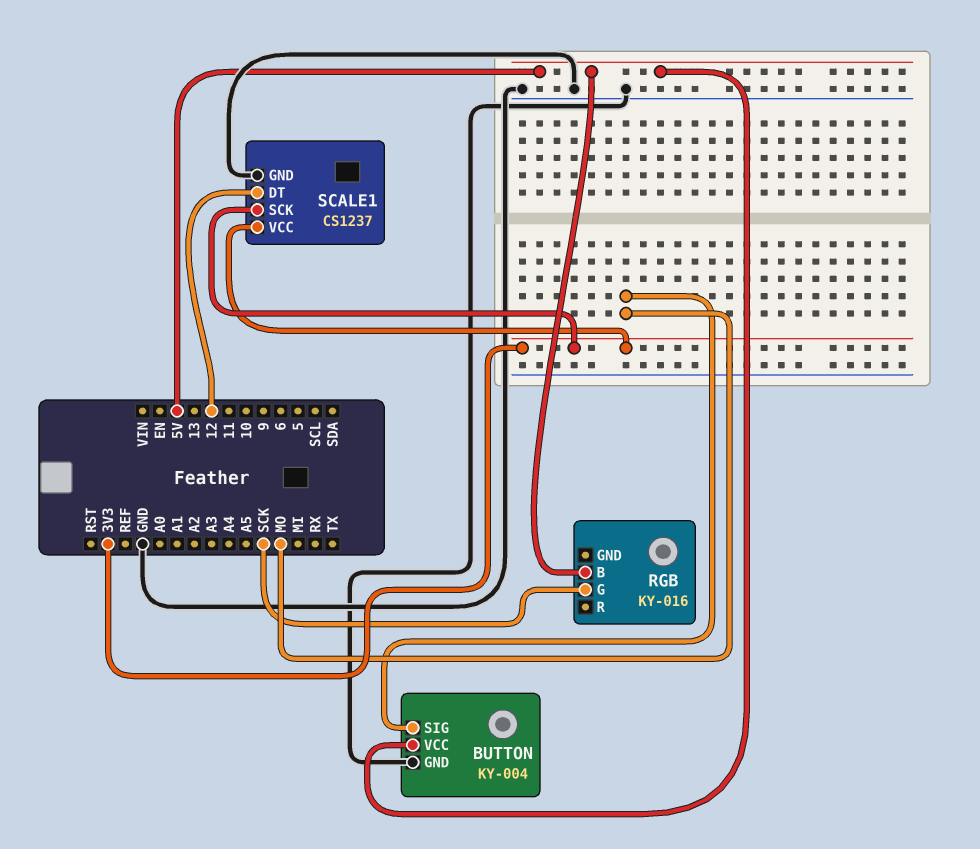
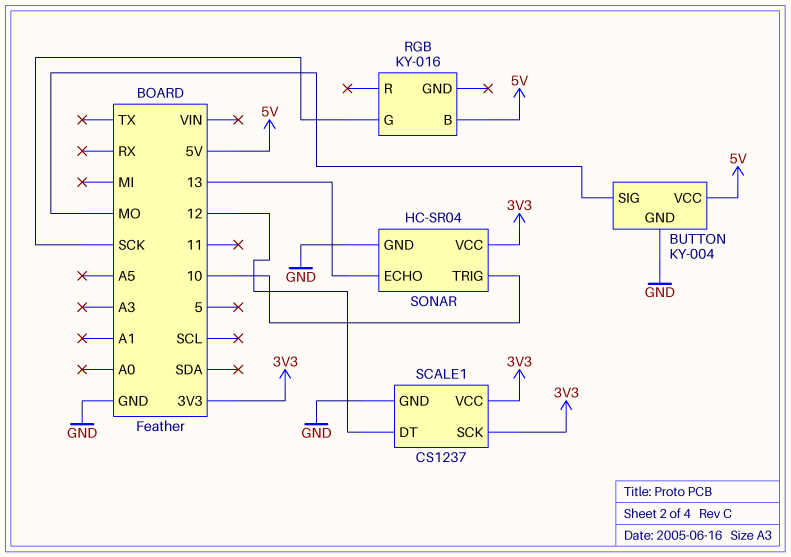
SONAR: none -> HC-SR04
SONAR pin ECHO: none -> 13
SONAR pin GND: none -> GND
SONAR pin TRIG: none -> 10
SONAR pin VCC: none -> 3V3

